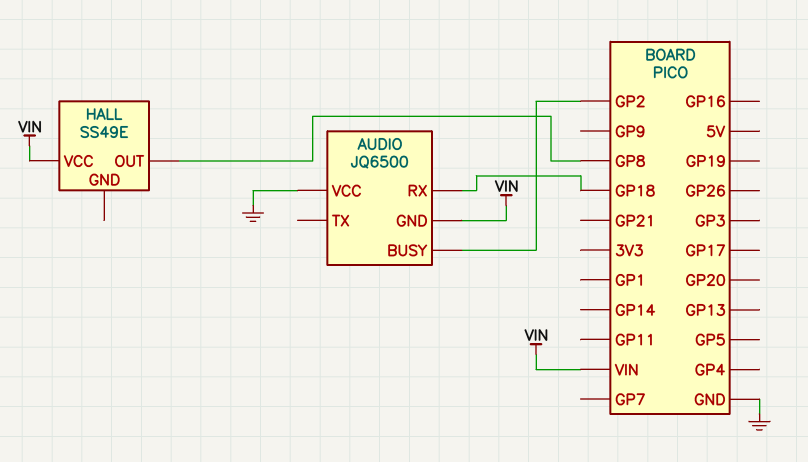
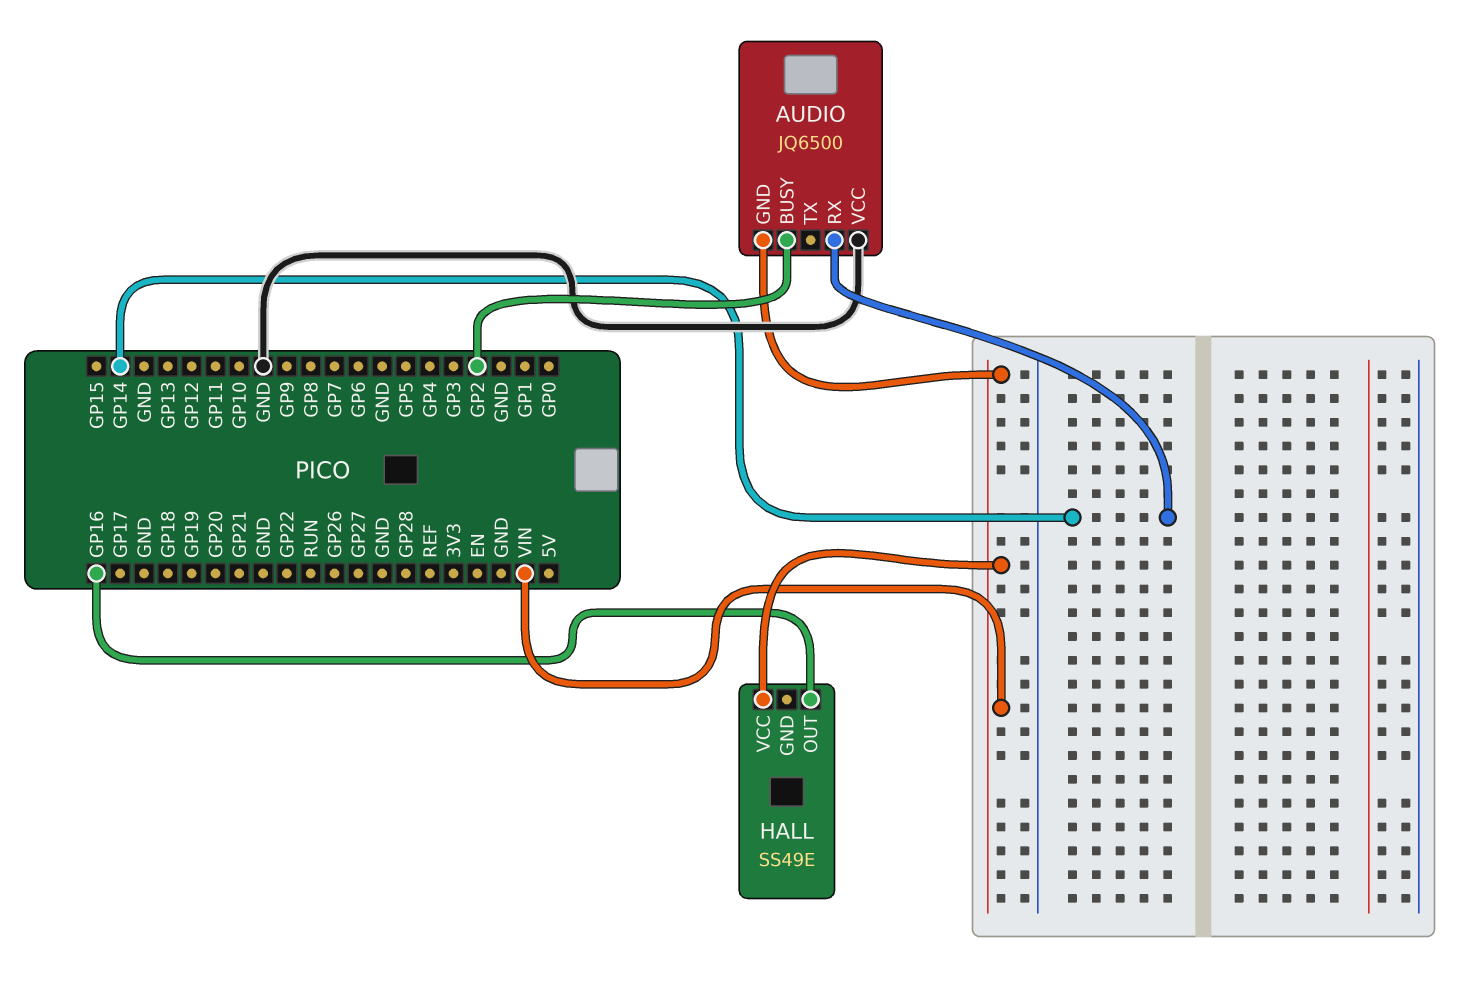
AUDIO pin RX: GP18 -> GP14
HALL pin OUT: GP8 -> GP16

